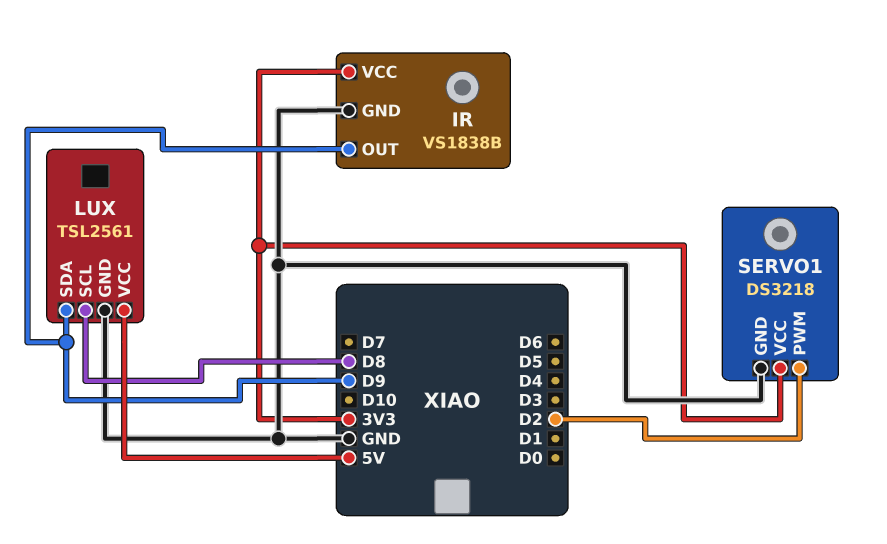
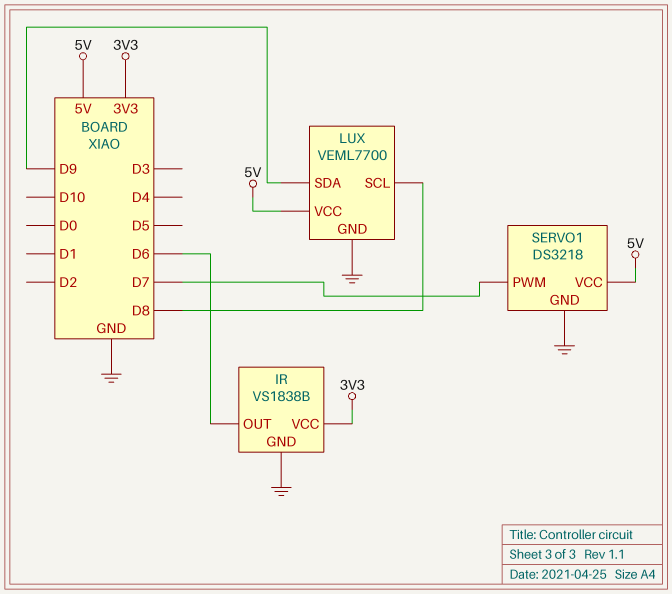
IR pin OUT: D9 -> D6
LUX: TSL2561 -> VEML7700
SERVO1 pin PWM: D2 -> D7
SERVO1 pin VCC: 3V3 -> 5V

